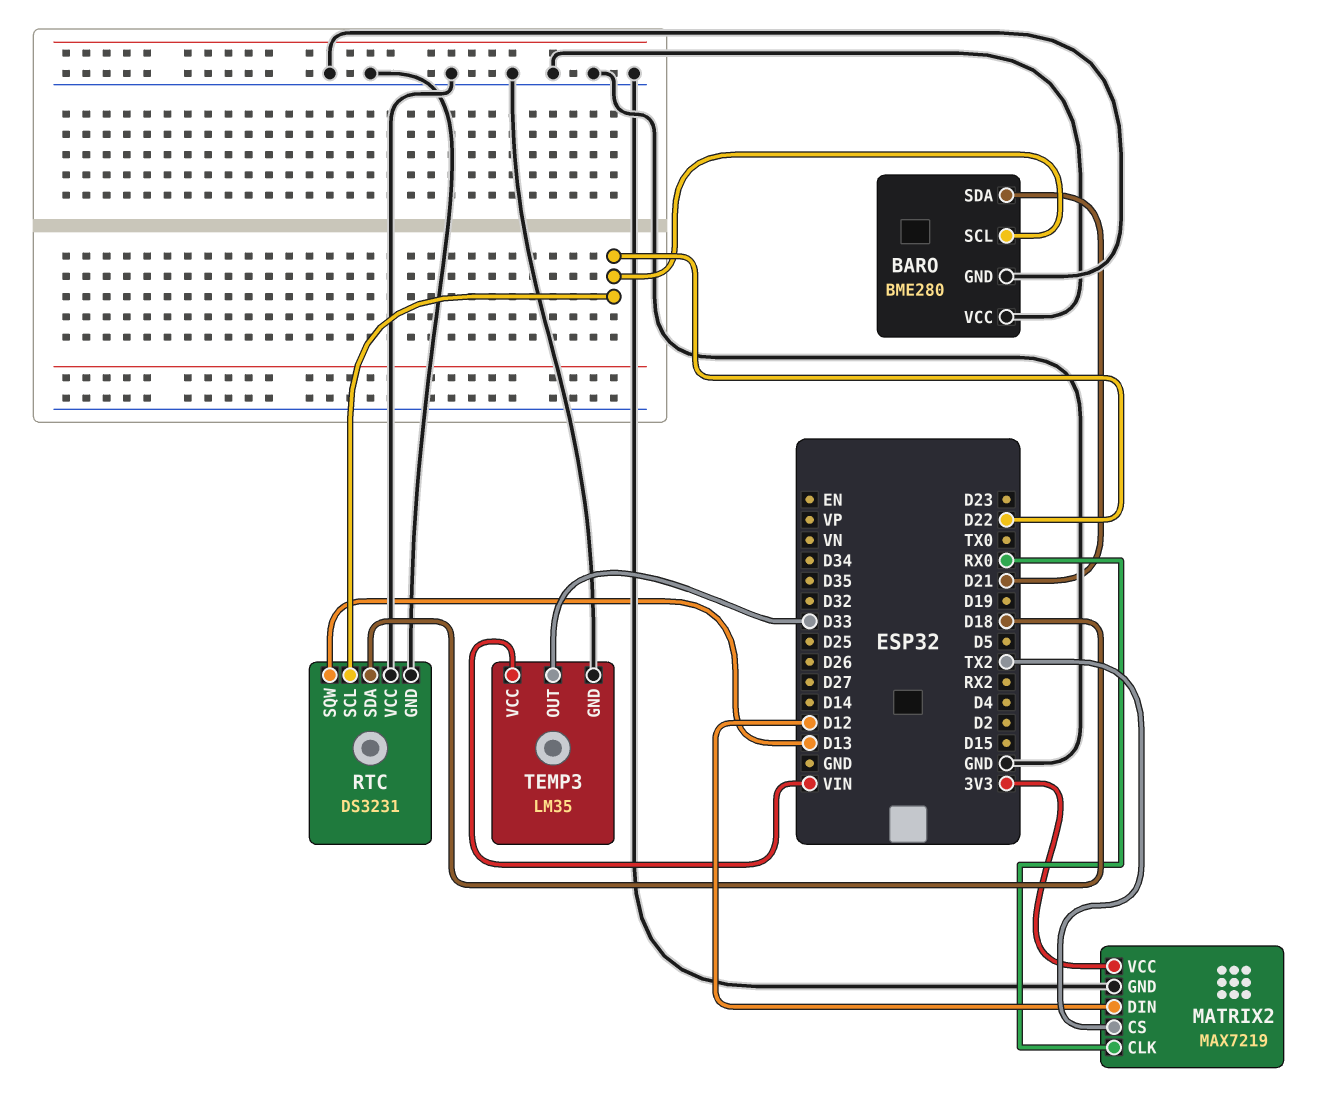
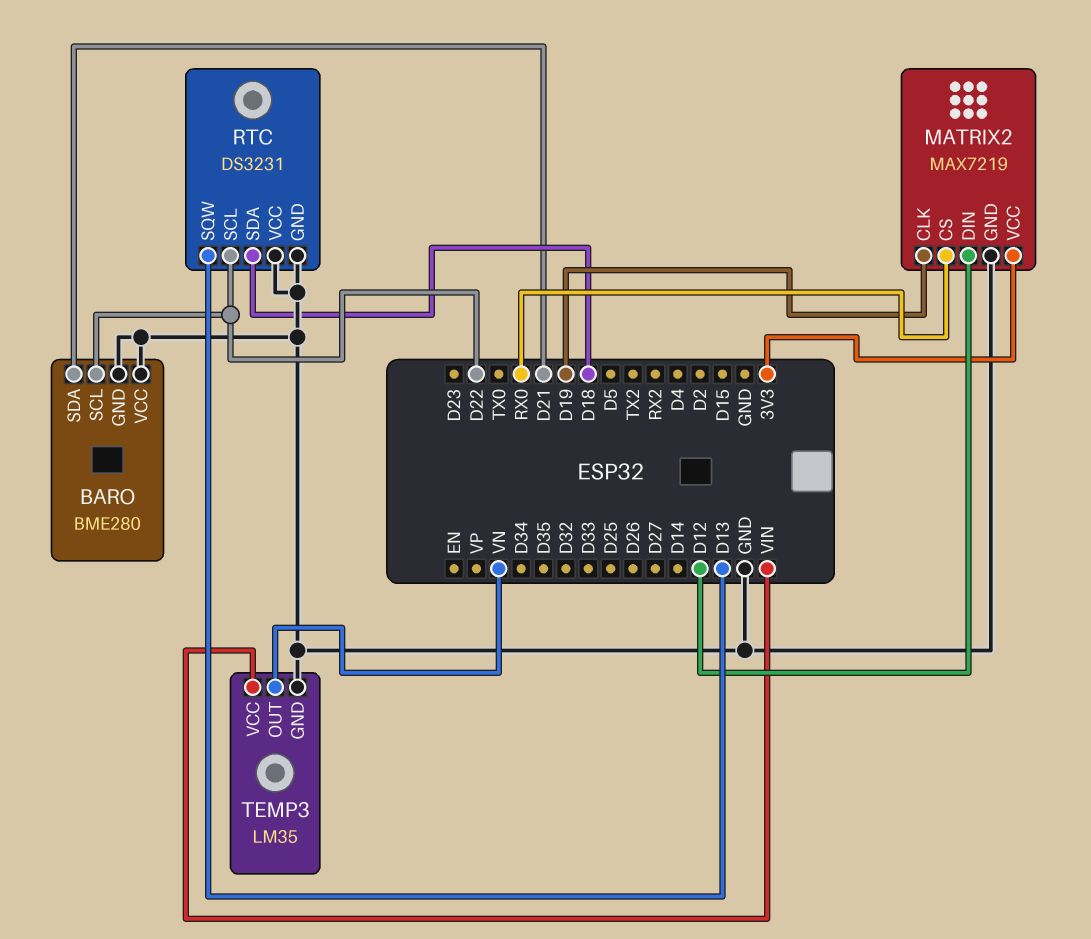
MATRIX2 pin CLK: RX0 -> D19
MATRIX2 pin CS: TX2 -> RX0
TEMP3 pin OUT: D33 -> VN

